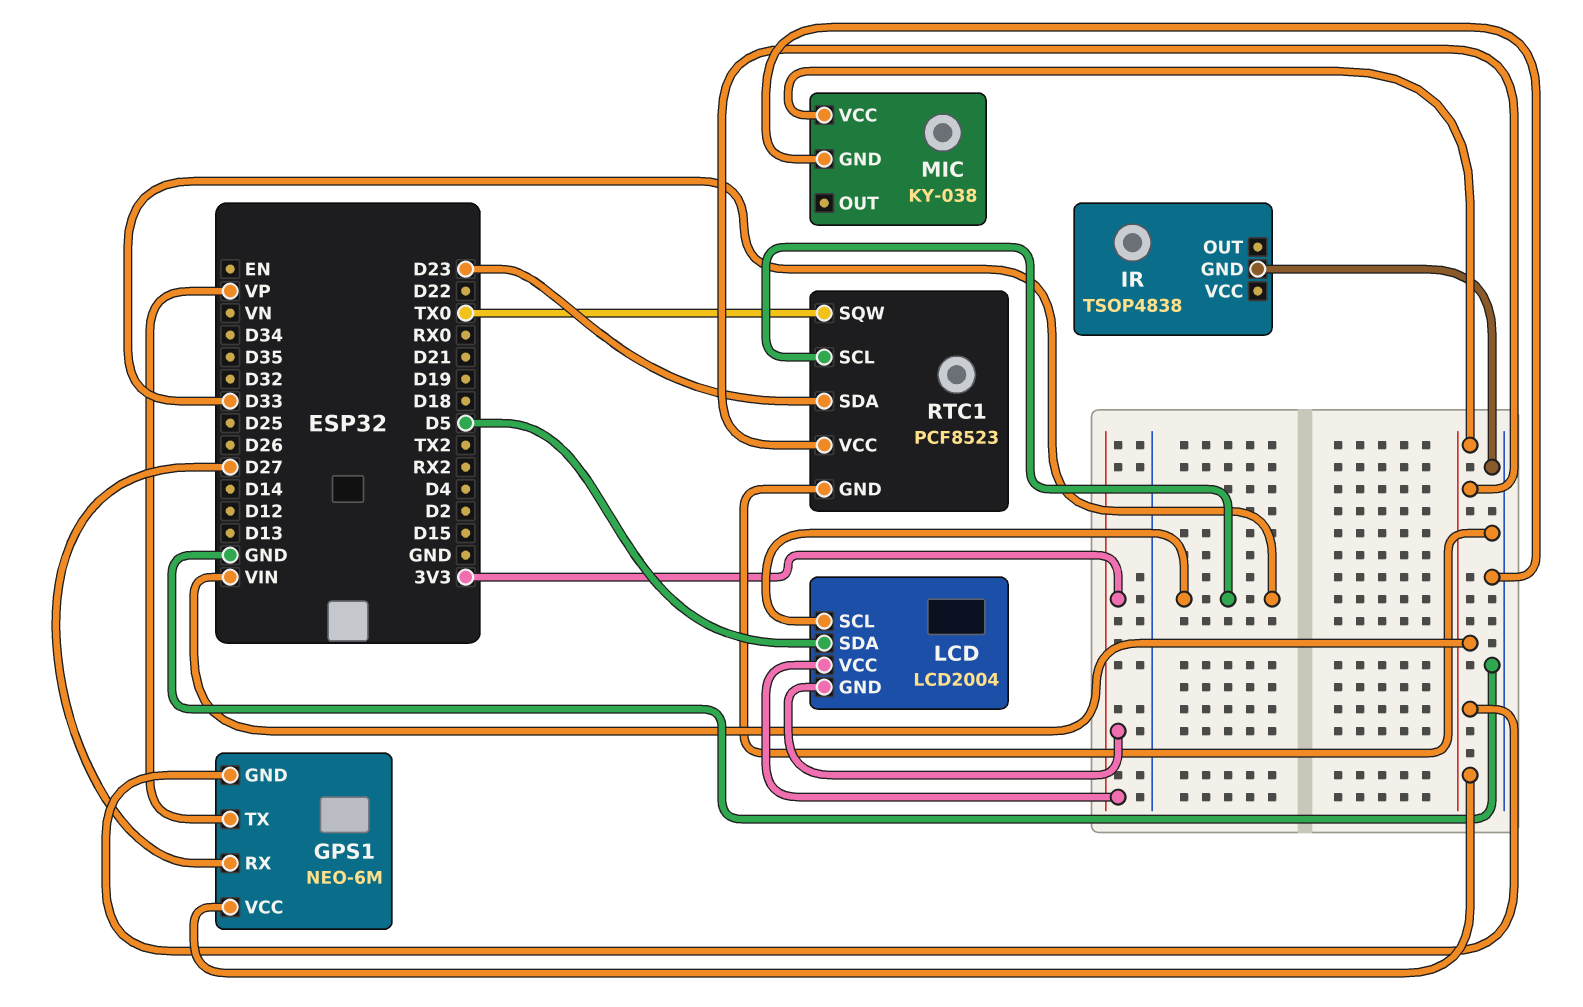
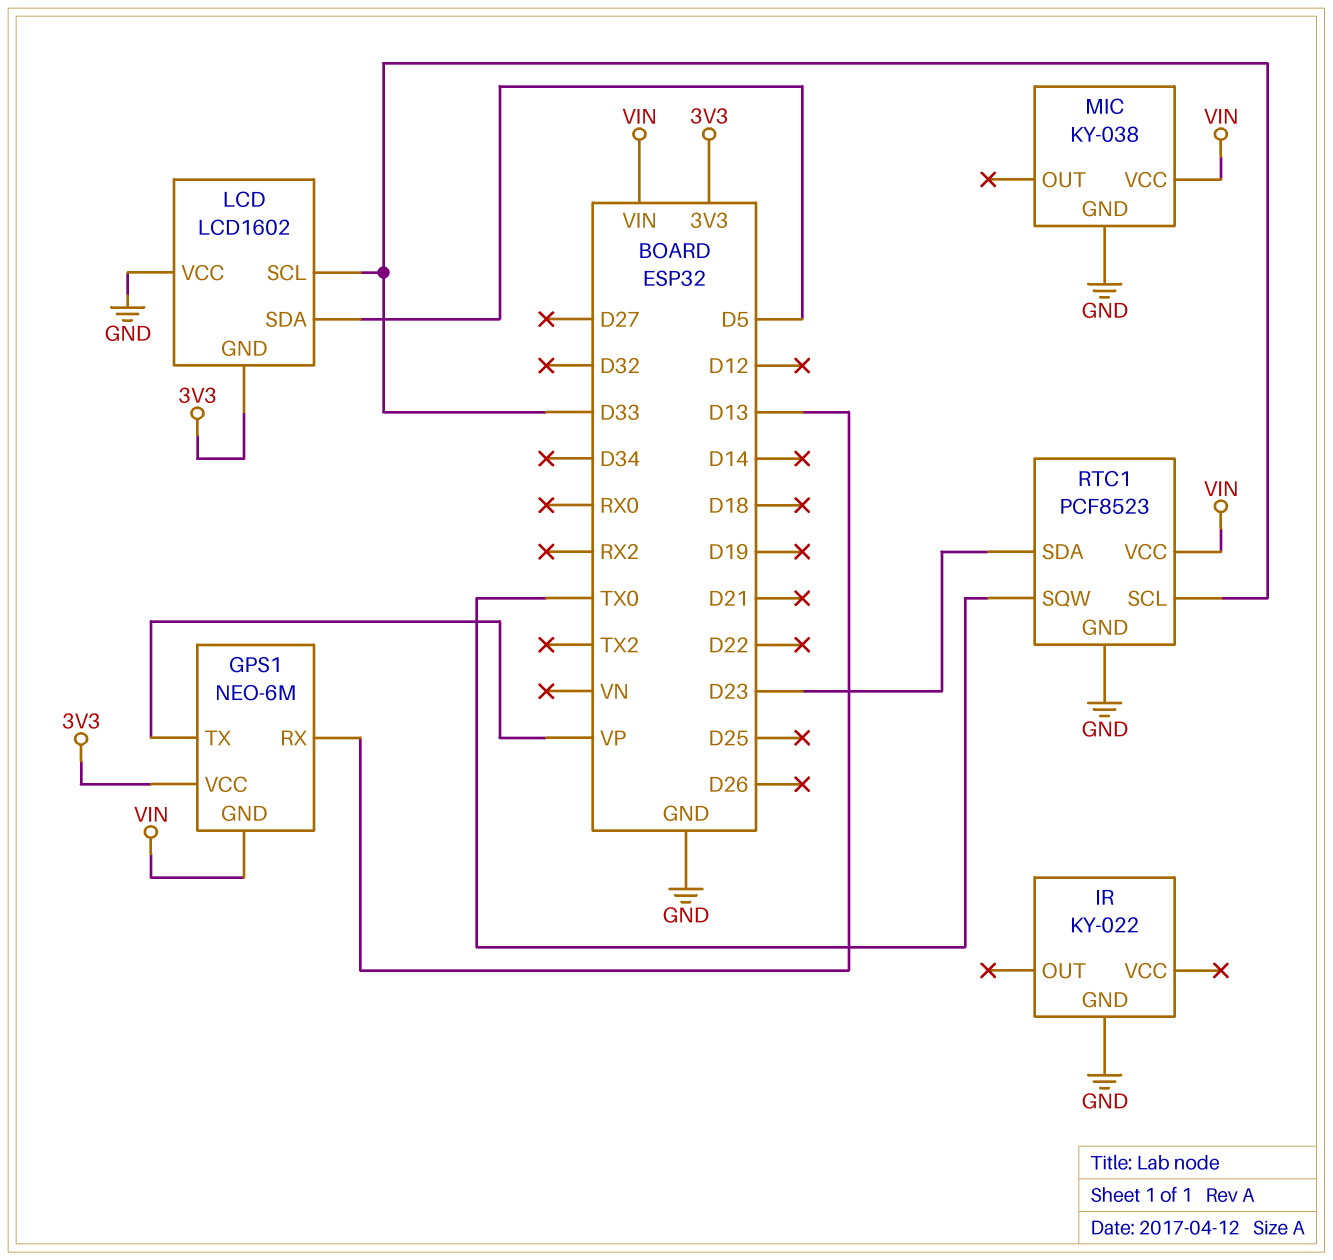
GPS1 pin RX: D27 -> D13
GPS1 pin VCC: VIN -> 3V3
IR: TSOP4838 -> KY-022
LCD: LCD2004 -> LCD1602
LCD pin VCC: 3V3 -> GND

